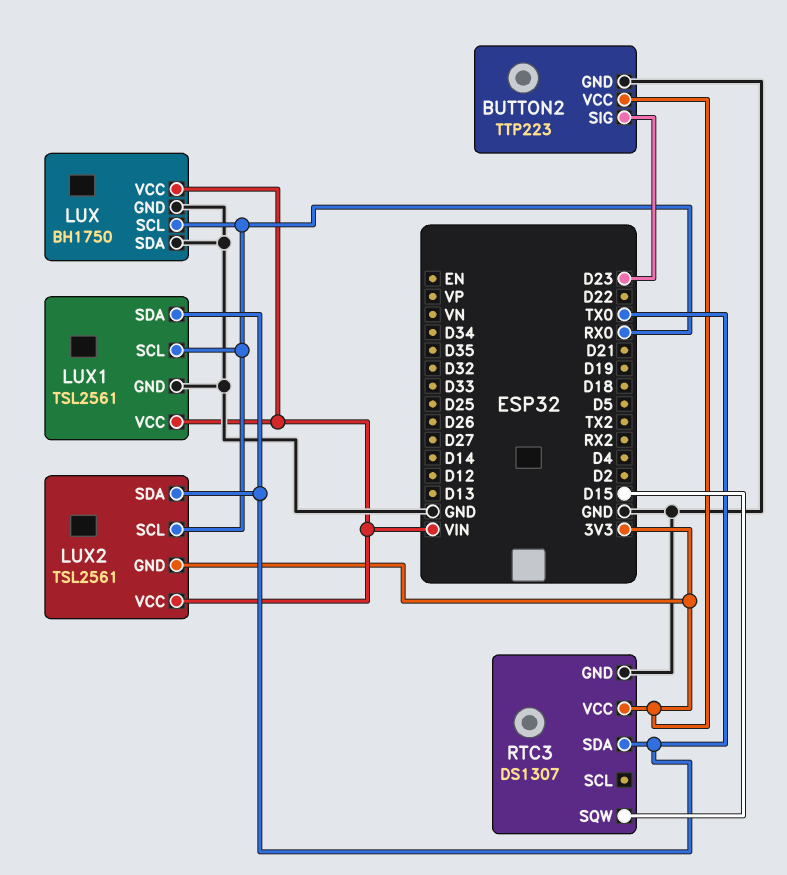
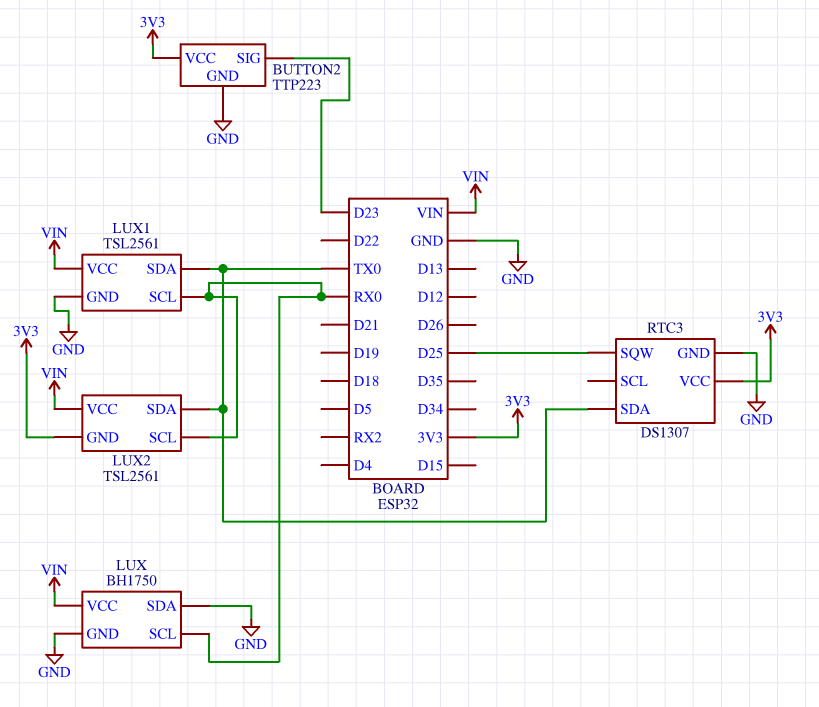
RTC3 pin SQW: D15 -> D25

